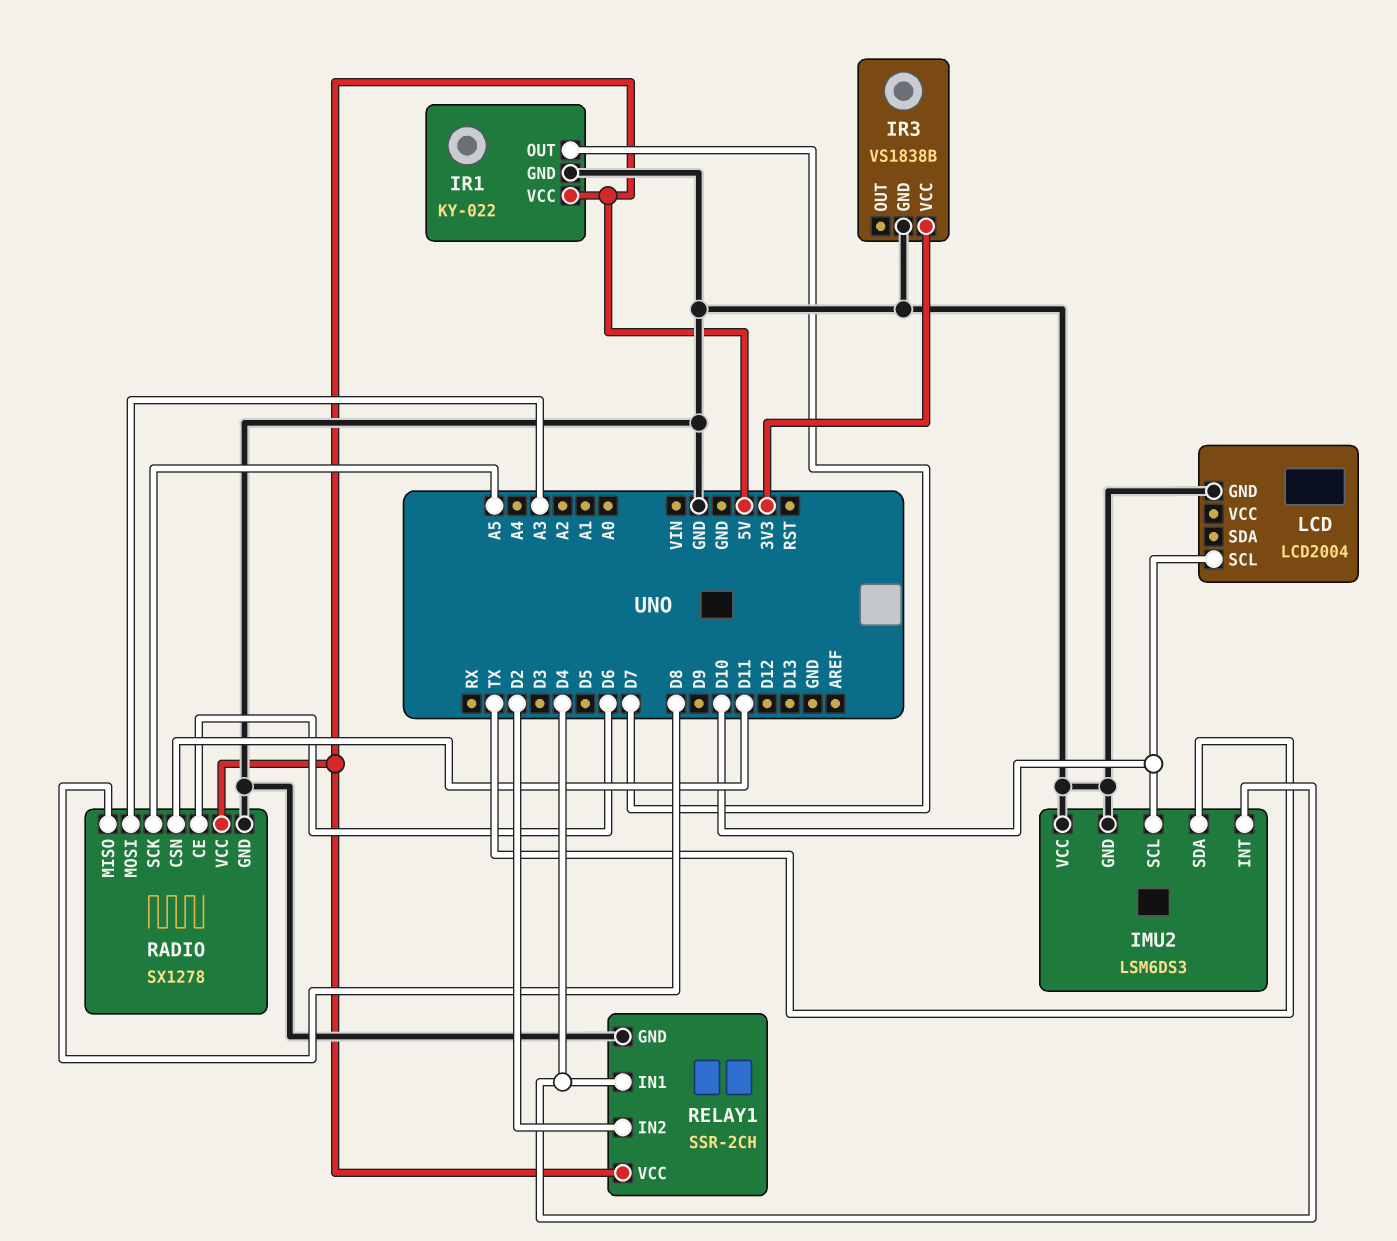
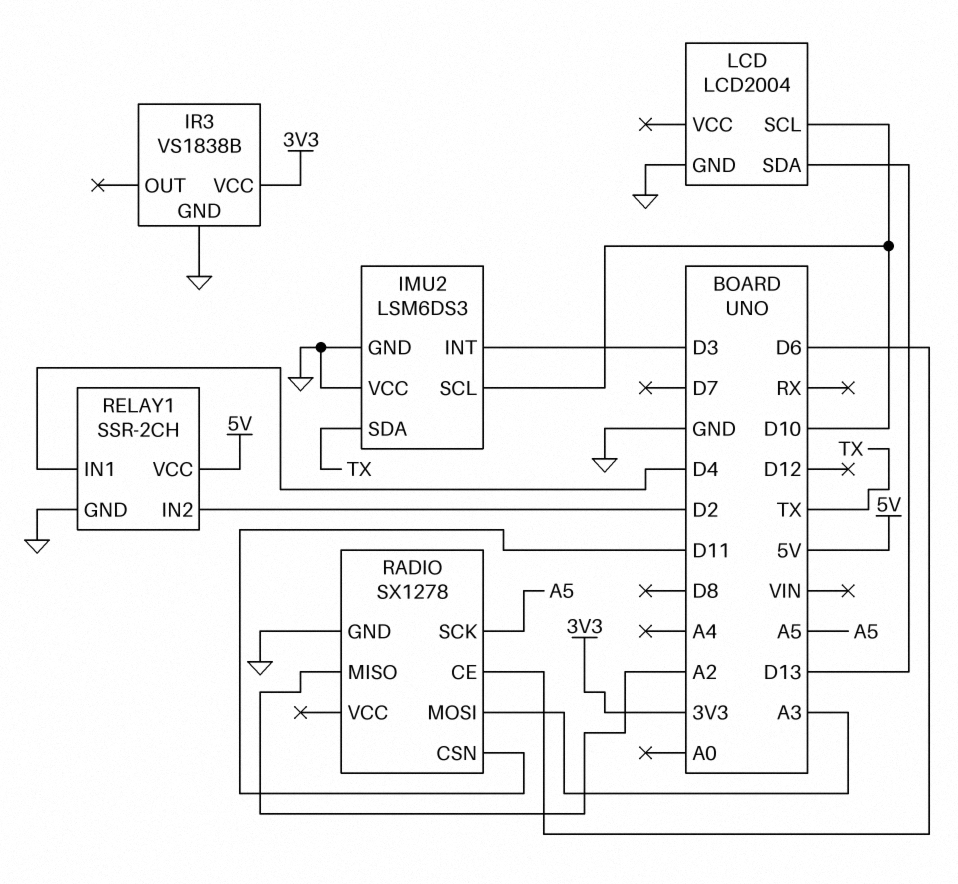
IMU2 pin INT: D4 -> D3
IR1: KY-022 -> none
IR1 pin GND: GND -> none
IR1 pin OUT: D7 -> none
IR1 pin VCC: 5V -> none
LCD pin SDA: none -> D13
RADIO pin MISO: D8 -> A2
RADIO pin VCC: 5V -> none

